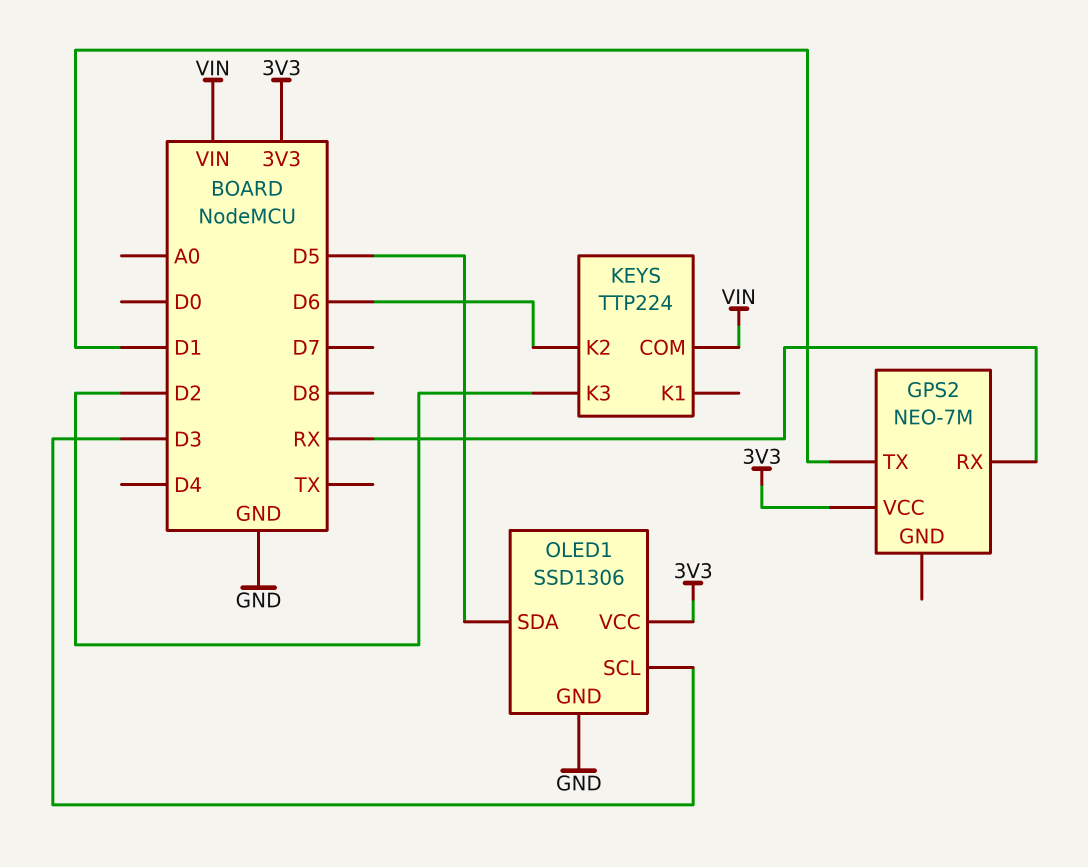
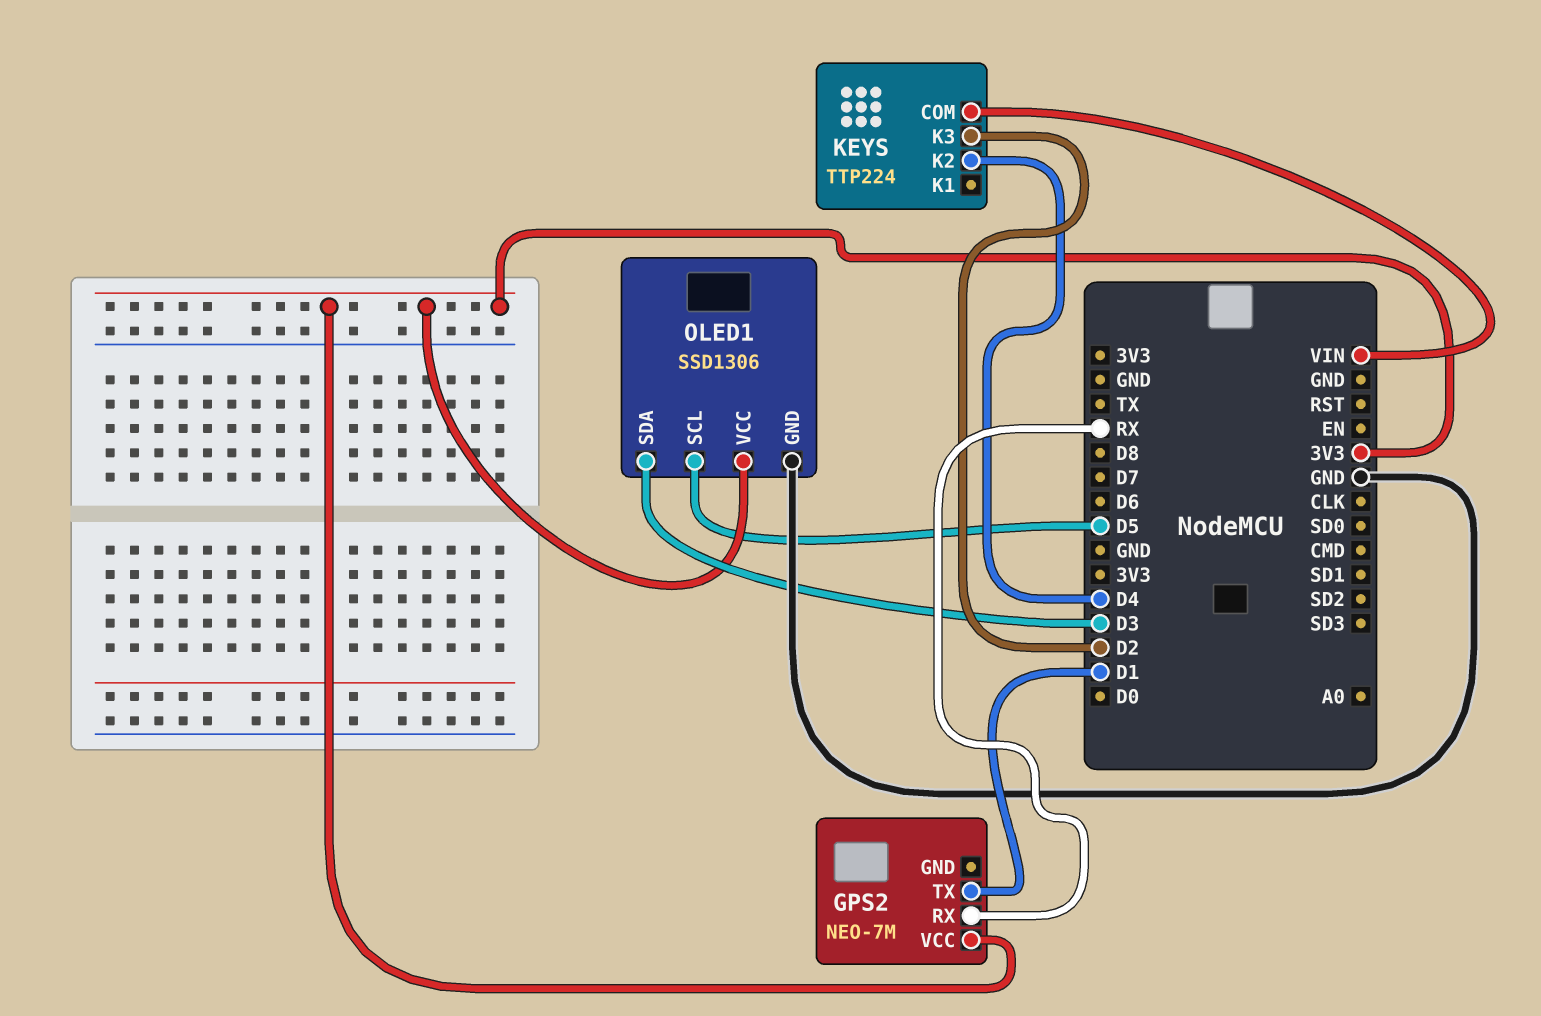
KEYS pin K2: D6 -> D4
OLED1 pin SCL: D3 -> D5
OLED1 pin SDA: D5 -> D3

